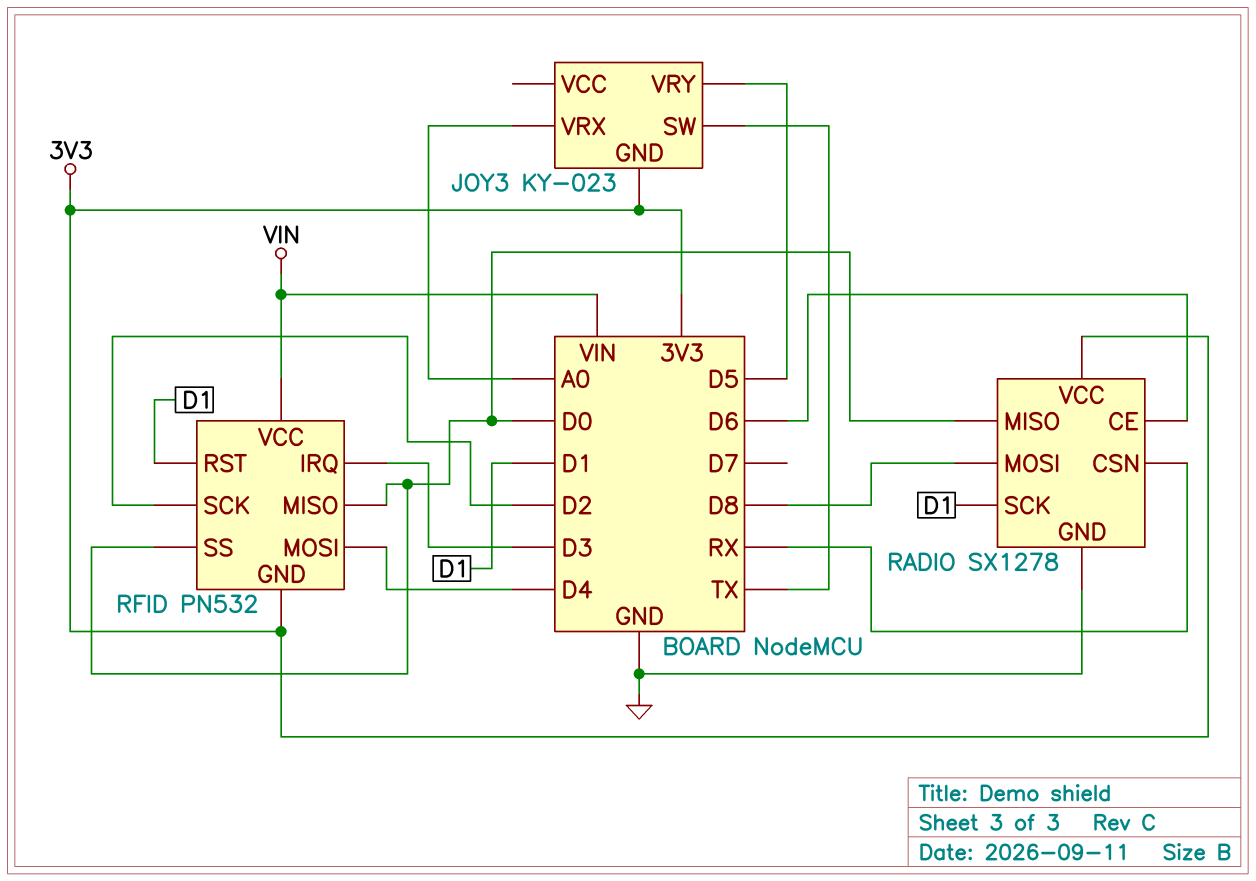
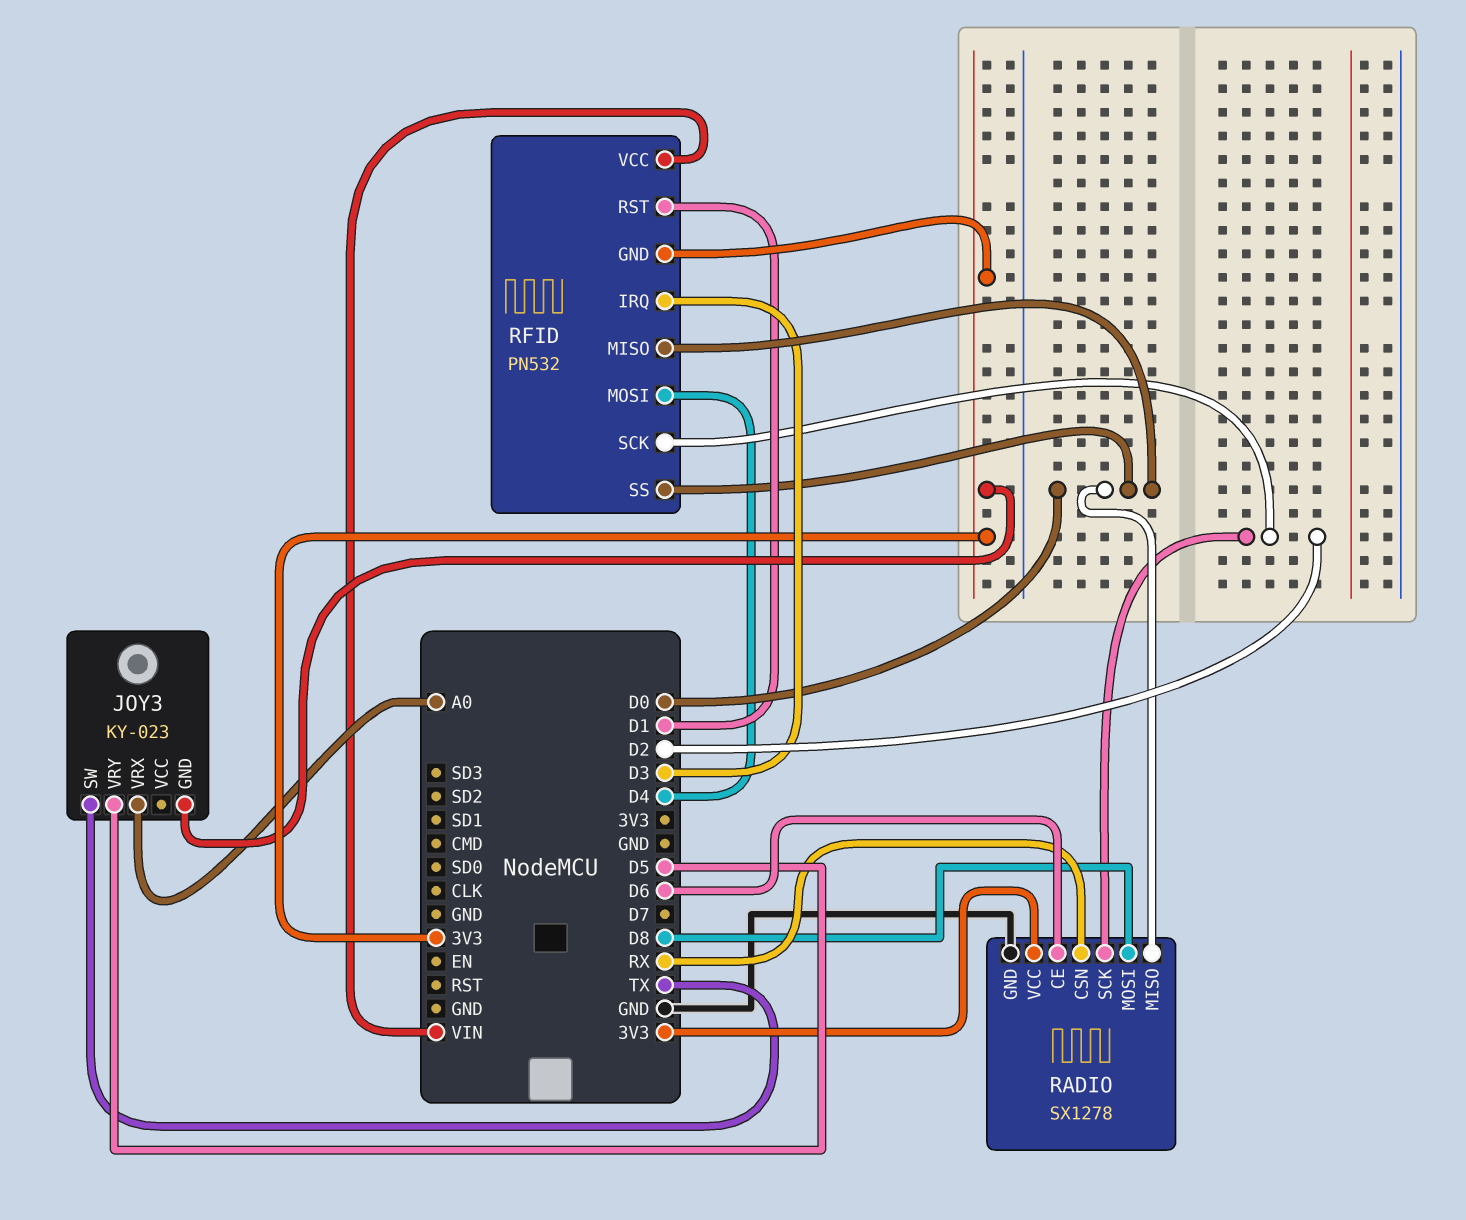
RADIO pin SCK: D1 -> D2

